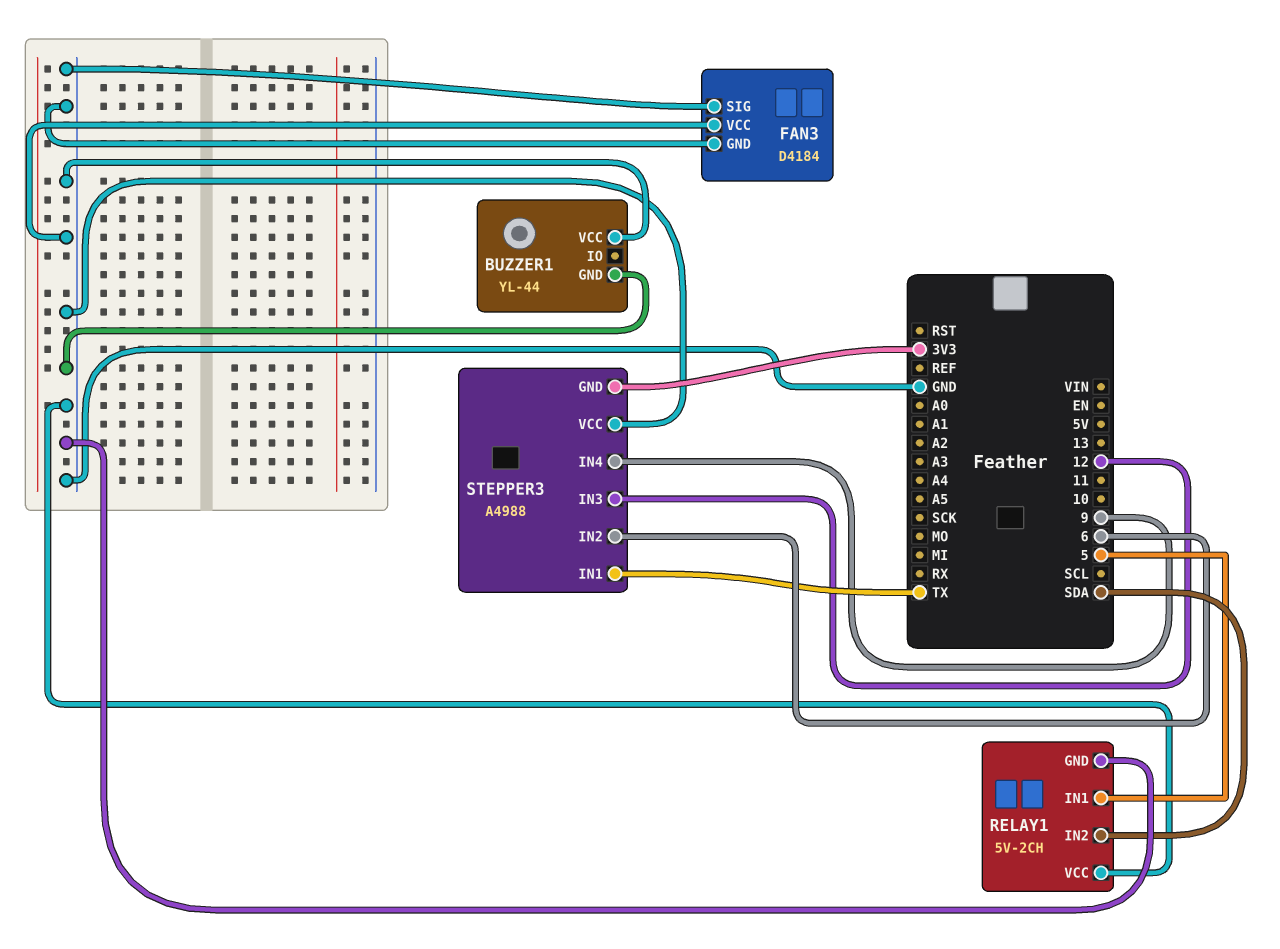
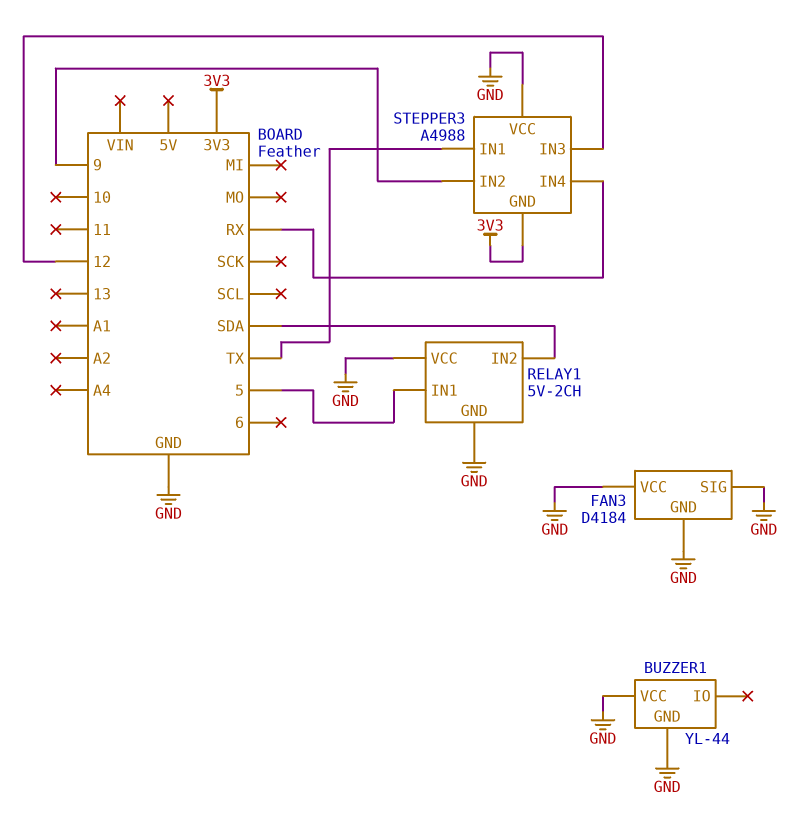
STEPPER3 pin IN2: 6 -> 9
STEPPER3 pin IN4: 9 -> RX

